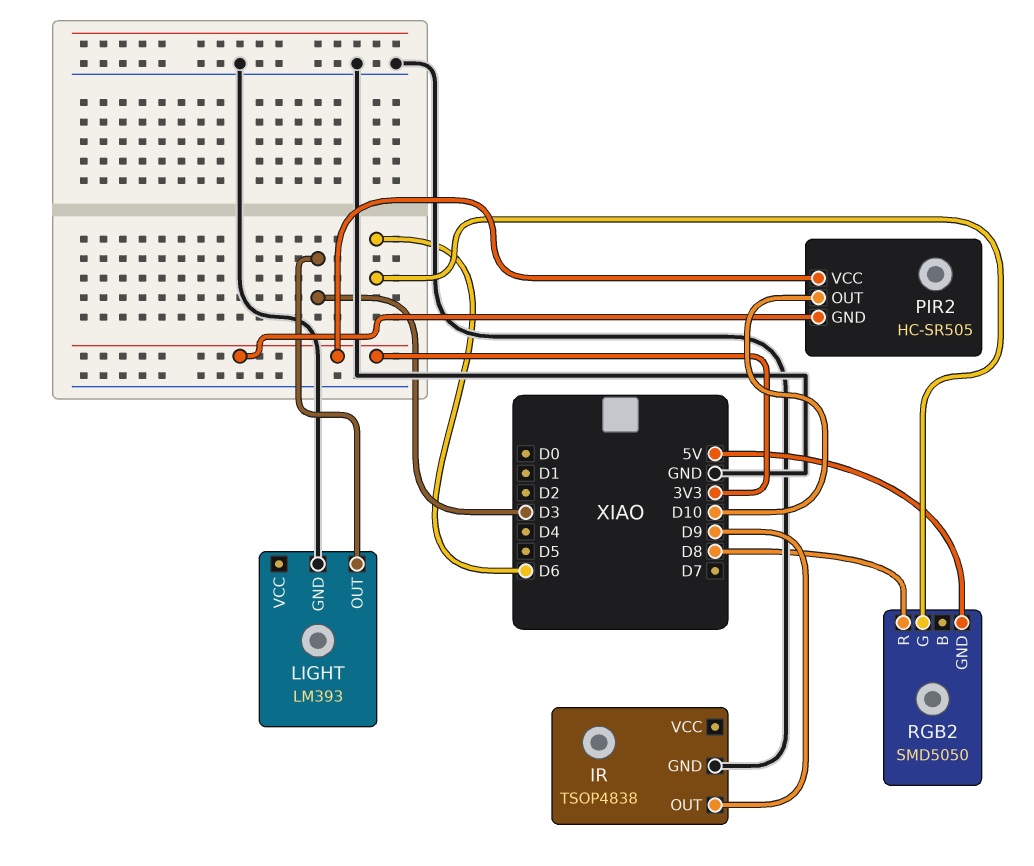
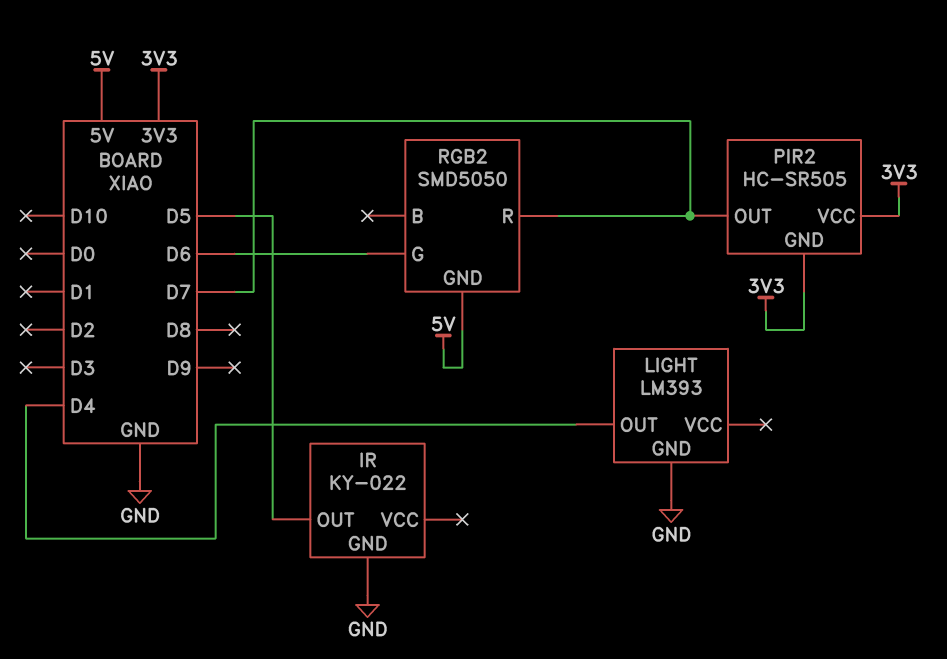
IR: TSOP4838 -> KY-022
IR pin OUT: D9 -> D5
LIGHT pin OUT: D3 -> D4
PIR2 pin OUT: D10 -> D7
RGB2 pin R: D8 -> D7

